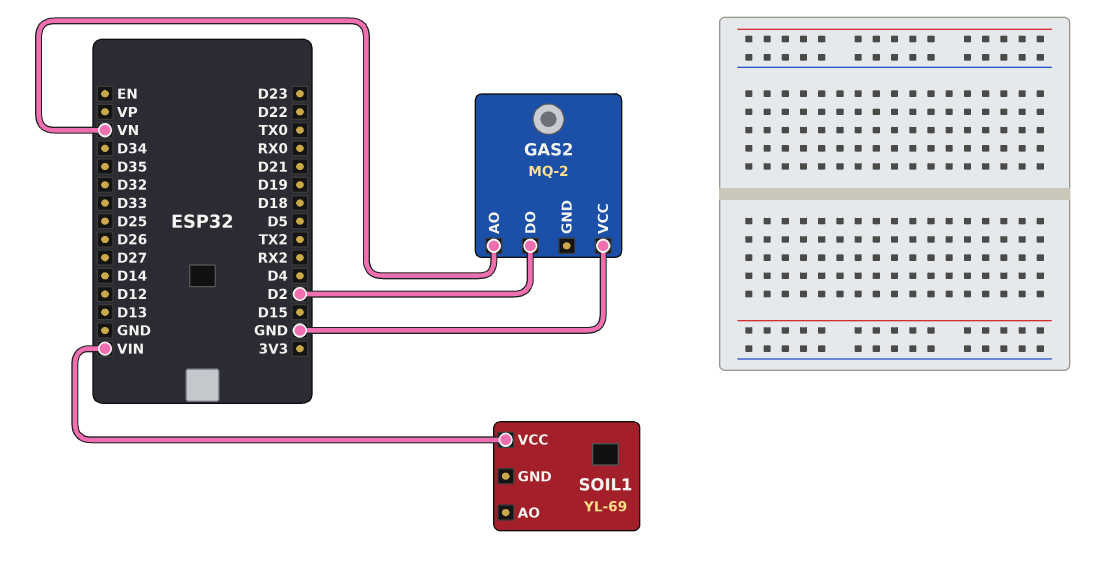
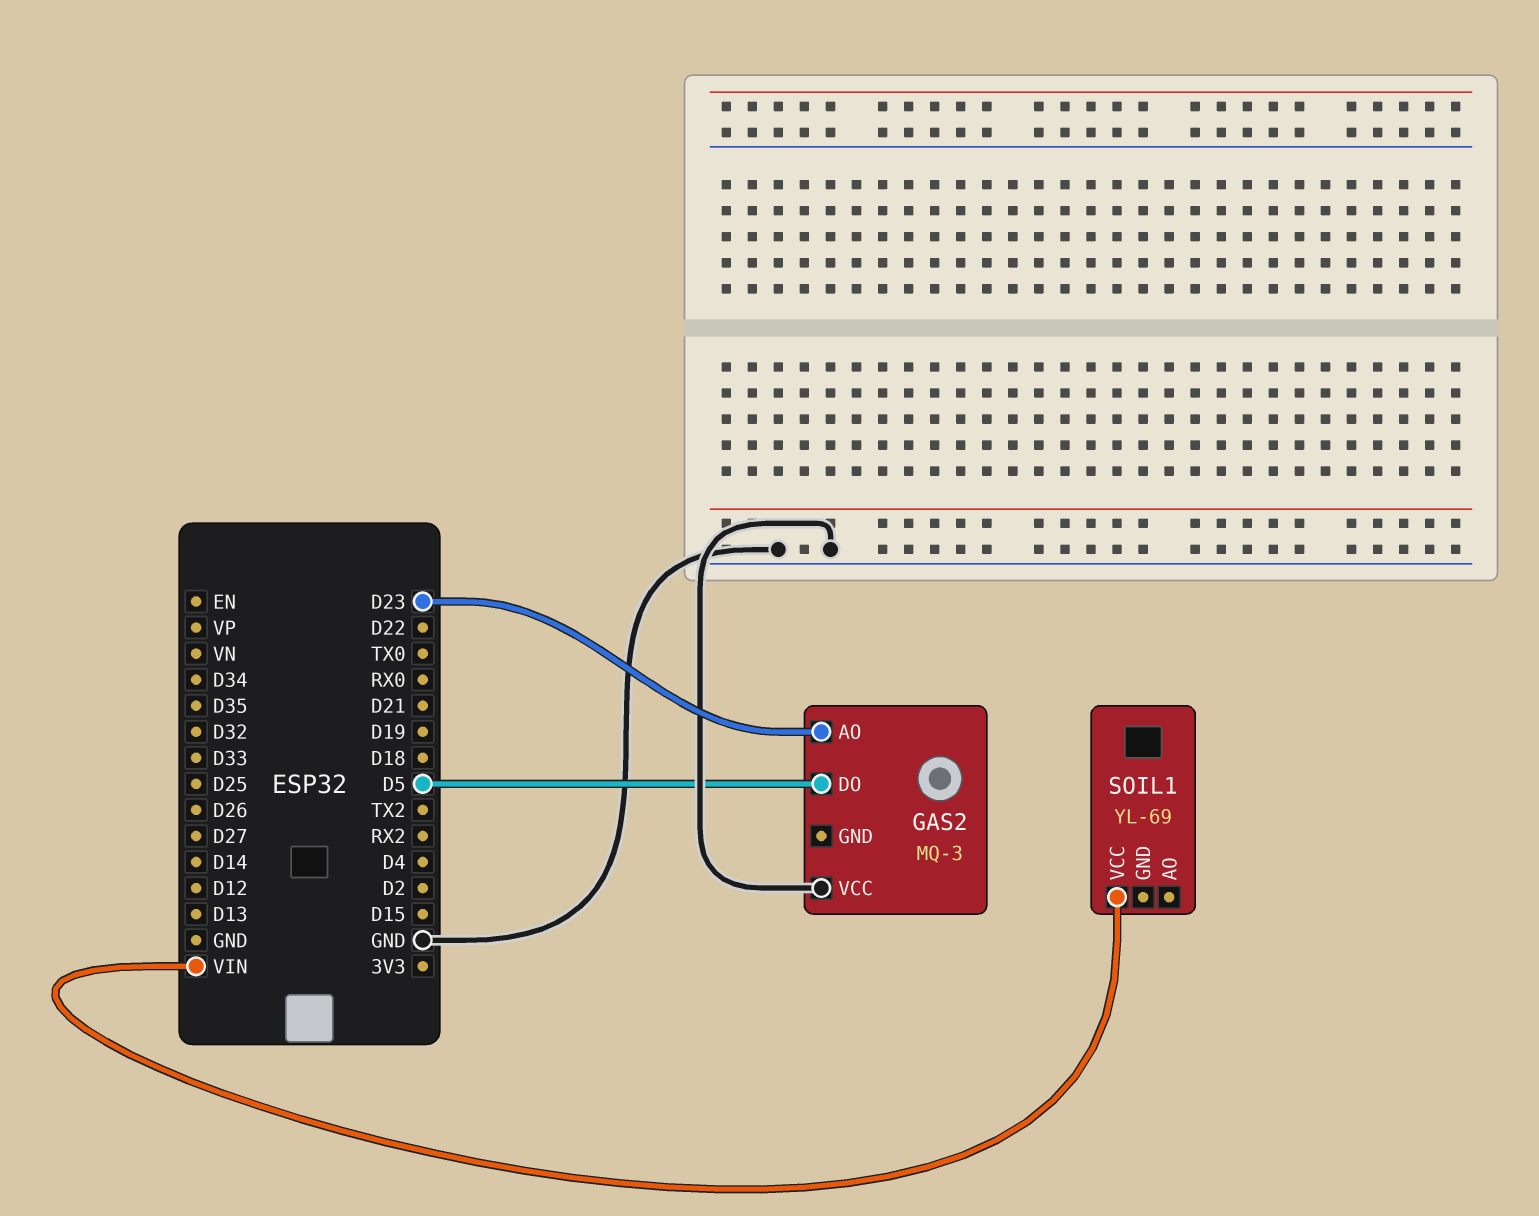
GAS2: MQ-2 -> MQ-3
GAS2 pin AO: VN -> D23
GAS2 pin DO: D2 -> D5

